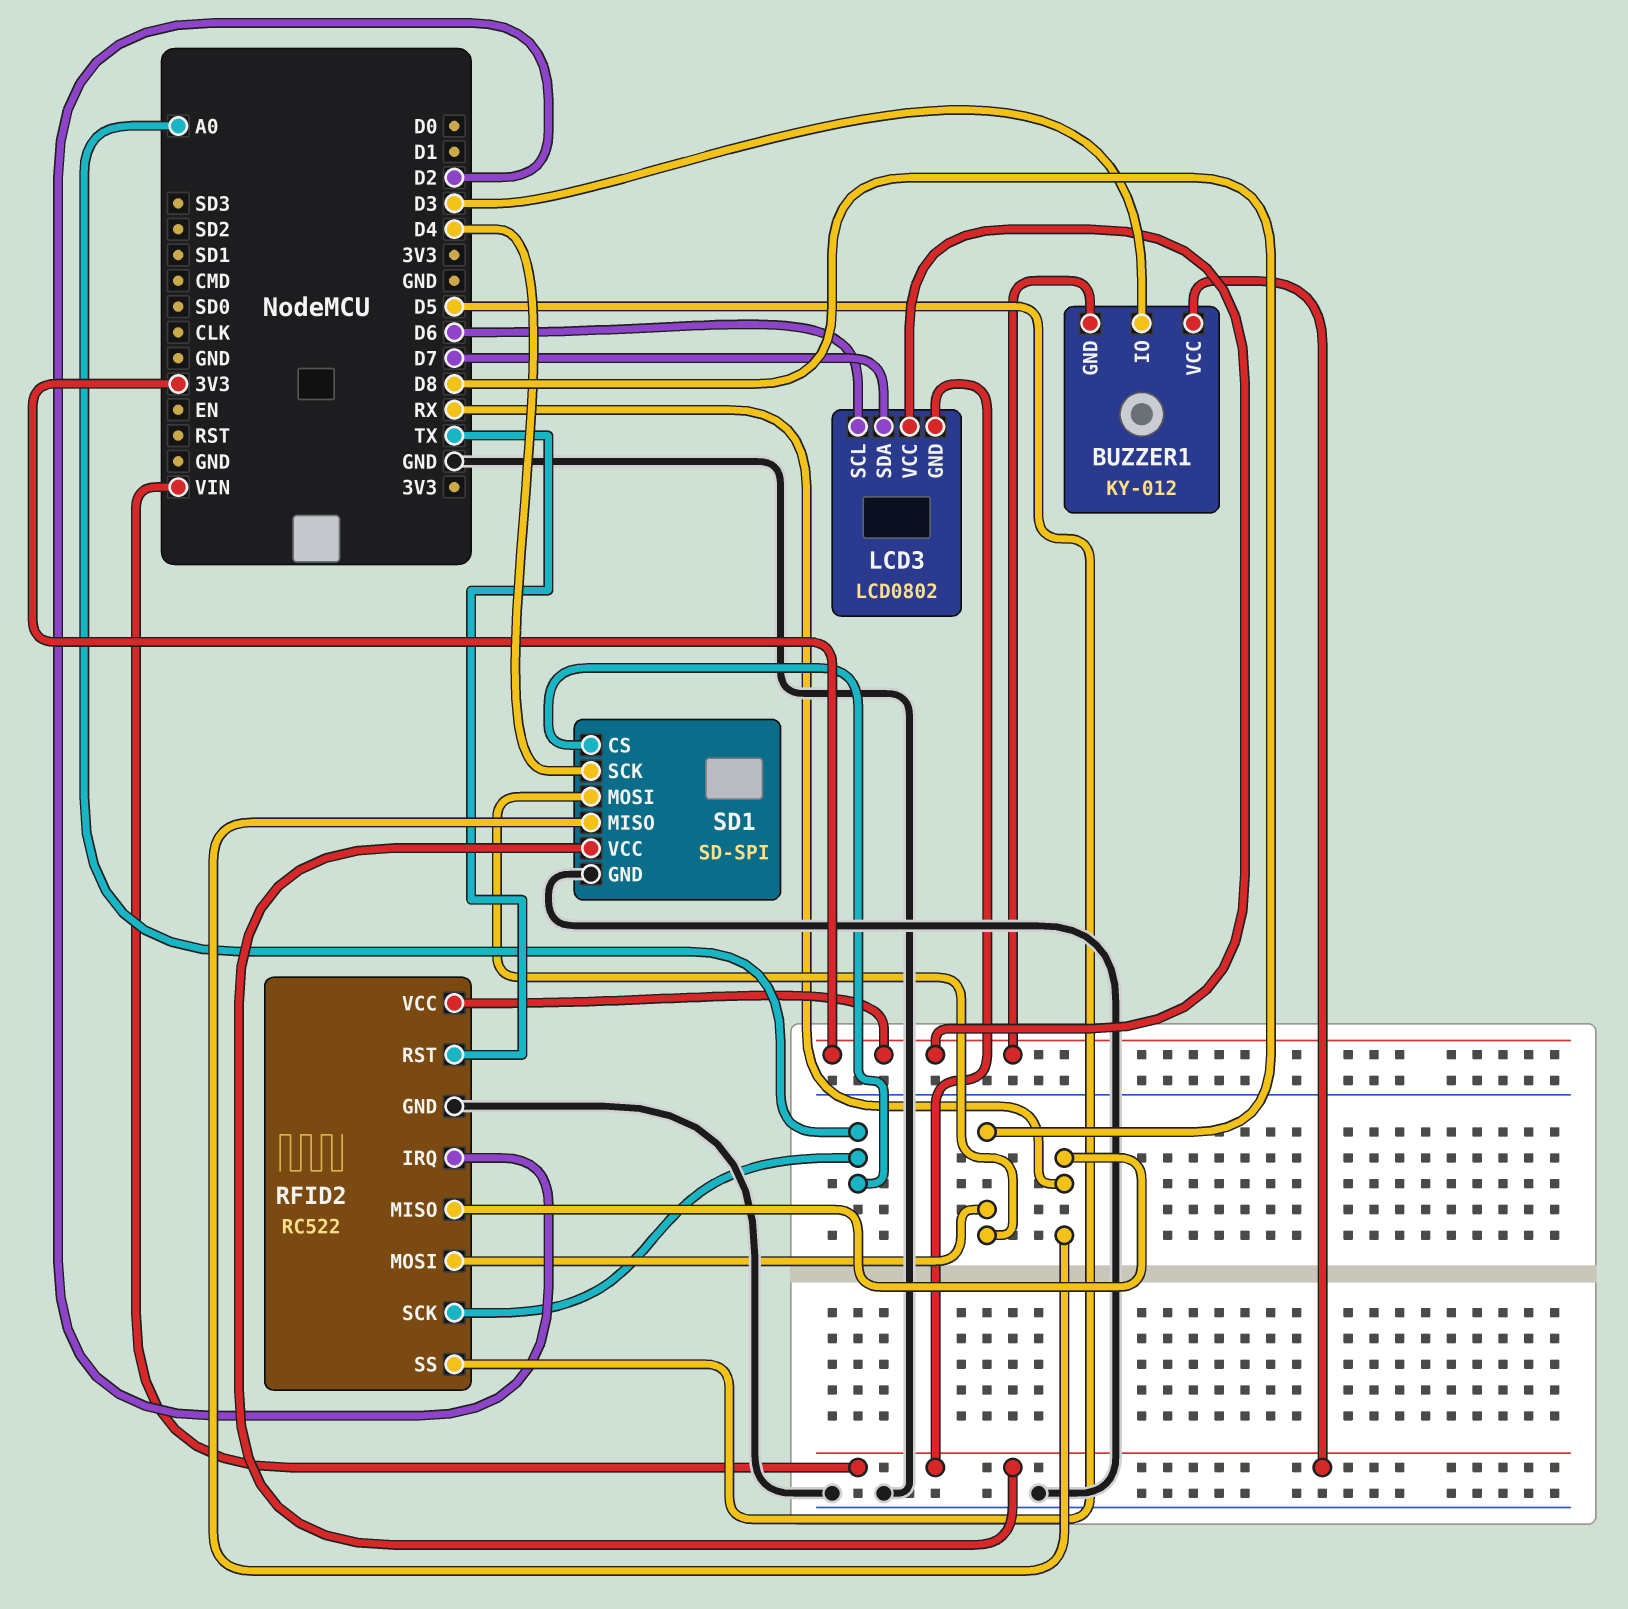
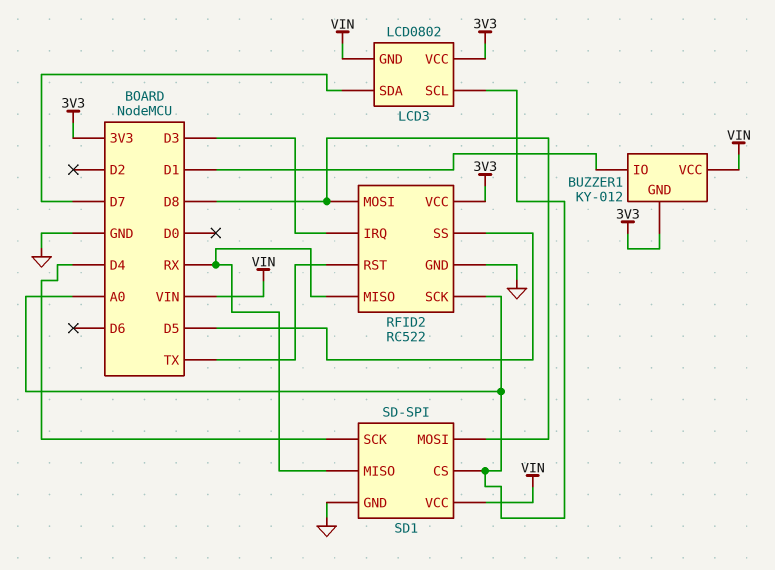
BUZZER1 pin IO: D3 -> D1
LCD3 pin SCL: D6 -> A0
RFID2 pin IRQ: D2 -> D3

